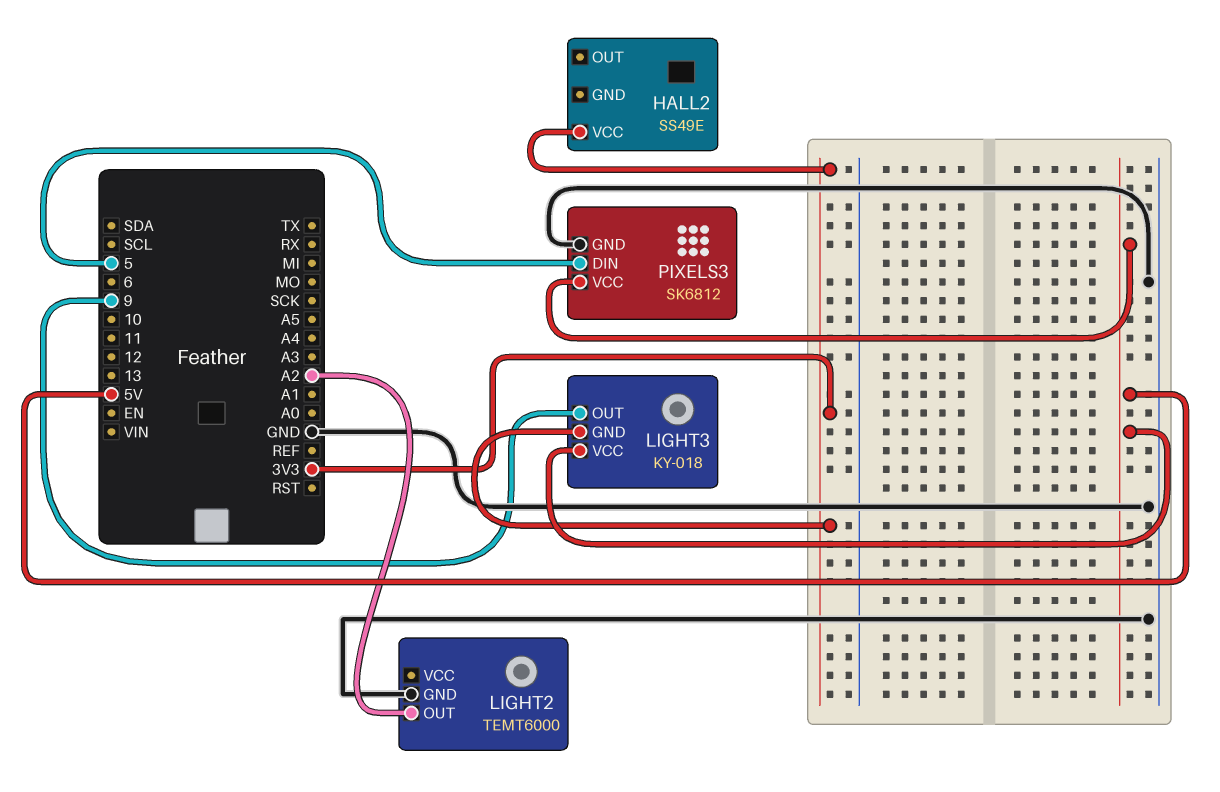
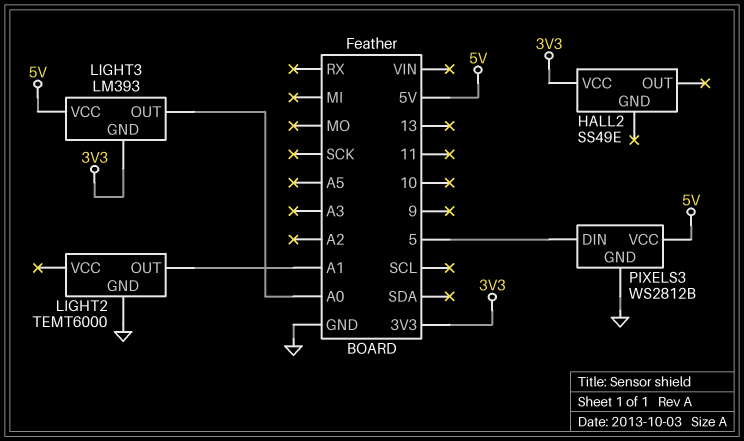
LIGHT2 pin OUT: A2 -> A1
LIGHT3: KY-018 -> LM393
LIGHT3 pin OUT: 9 -> A0
PIXELS3: SK6812 -> WS2812B

